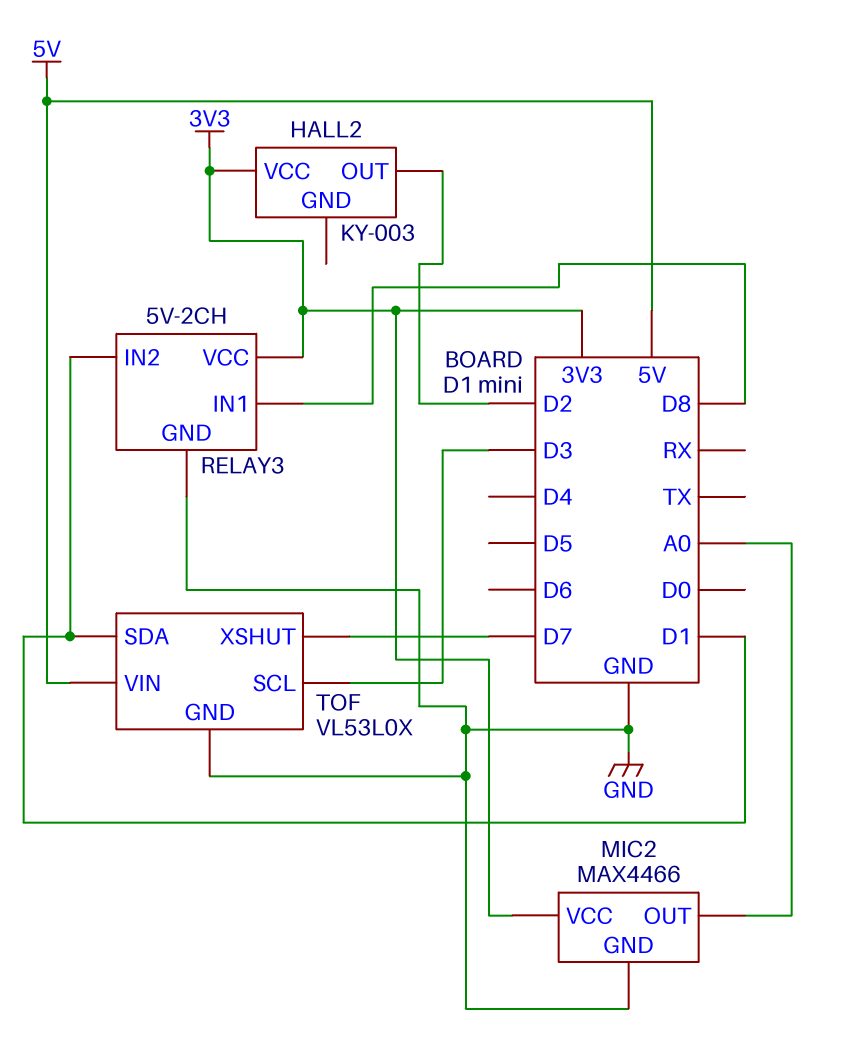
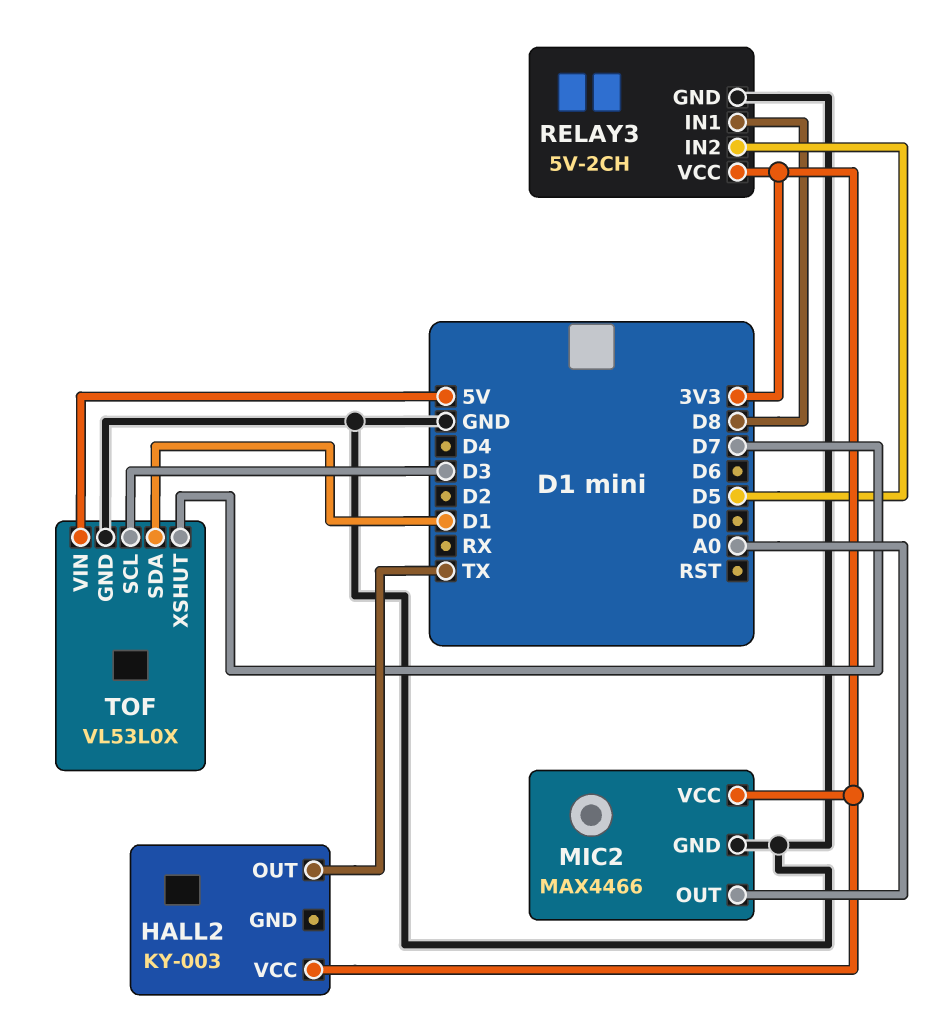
HALL2 pin OUT: D2 -> TX
RELAY3 pin IN2: D1 -> D5

